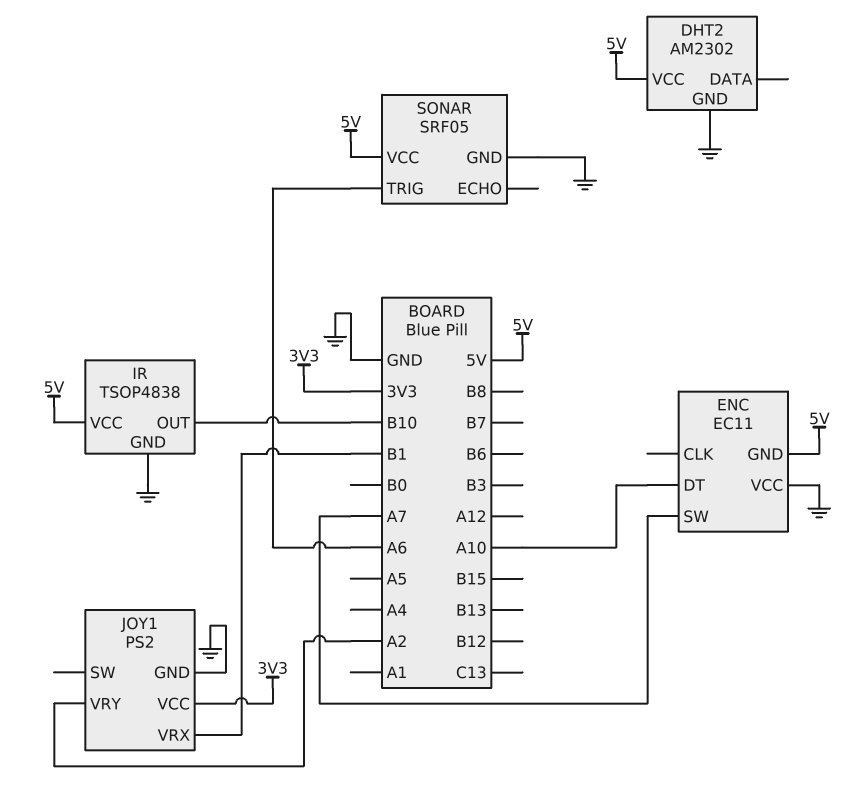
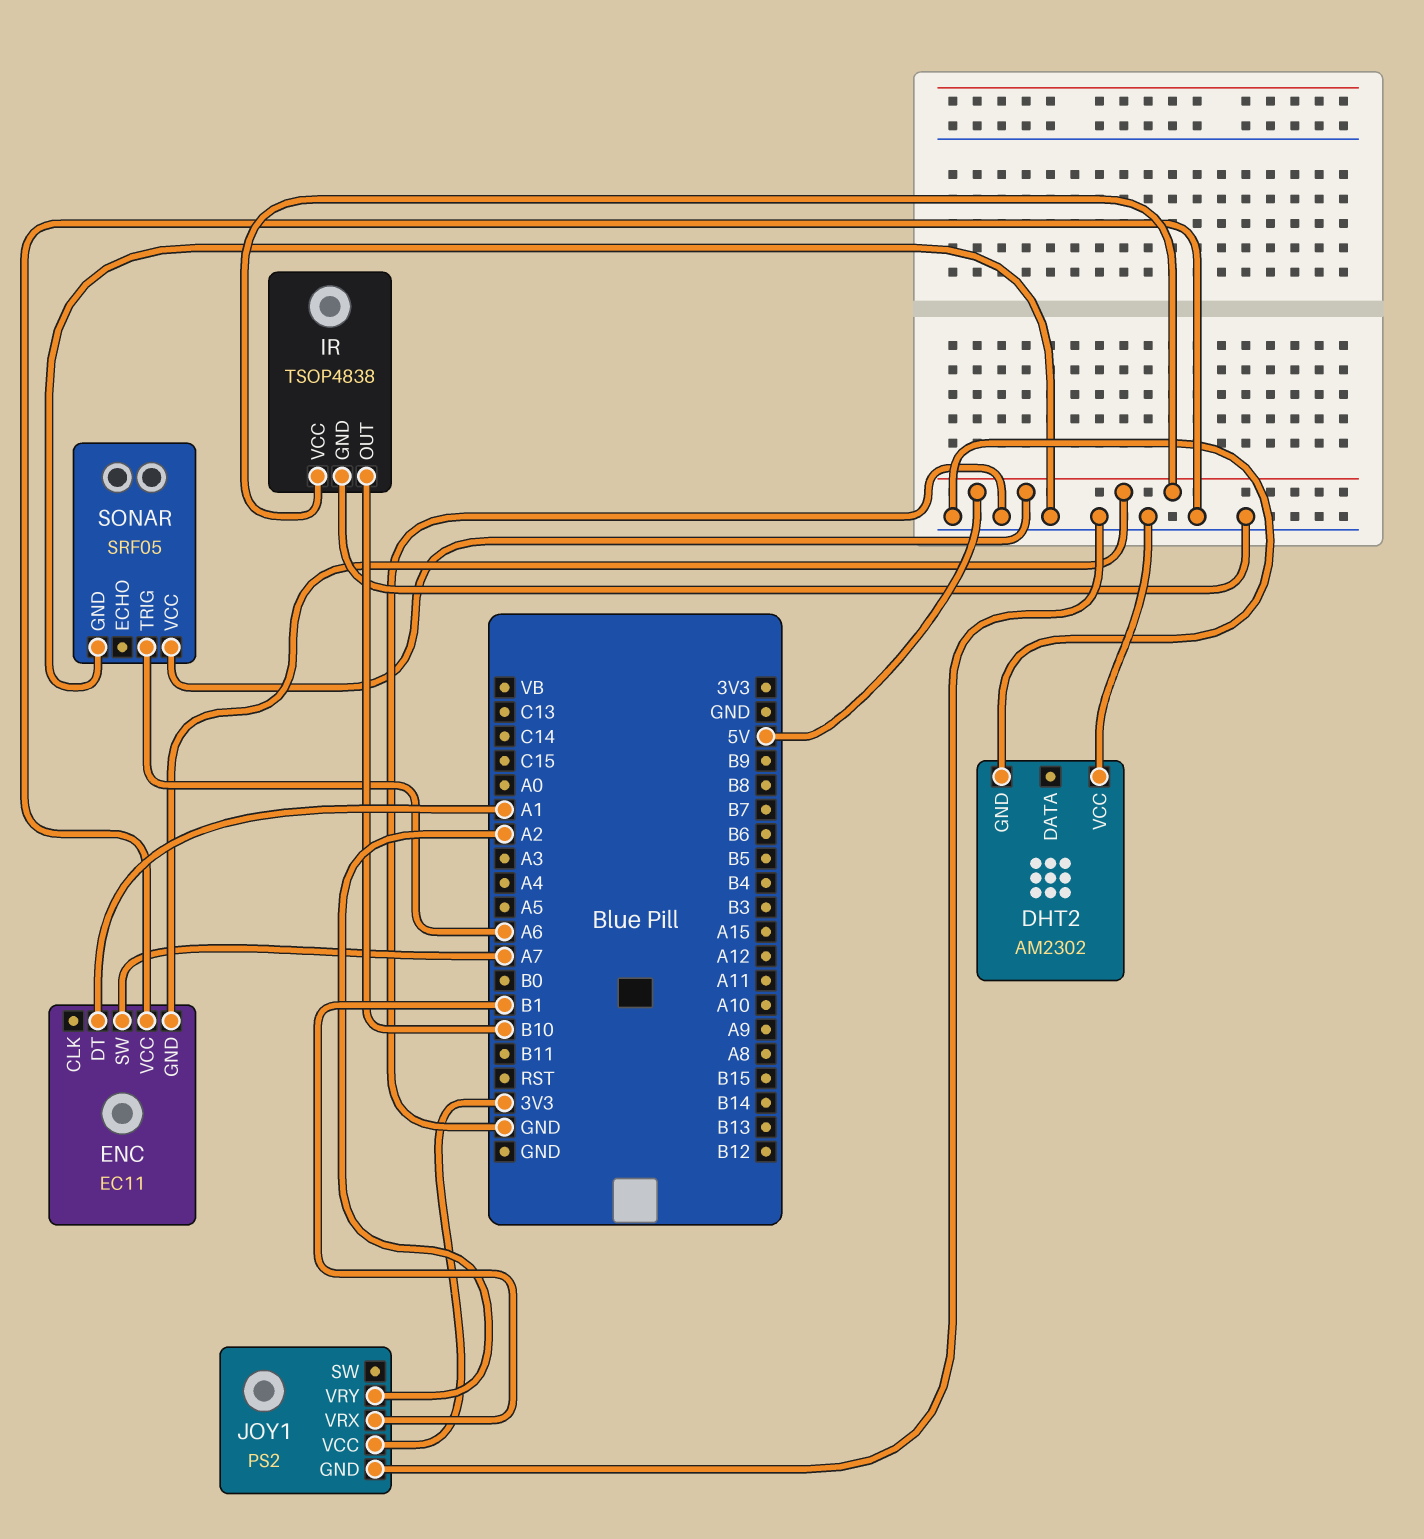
DHT2 pin VCC: 5V -> GND
ENC pin DT: A10 -> A1

